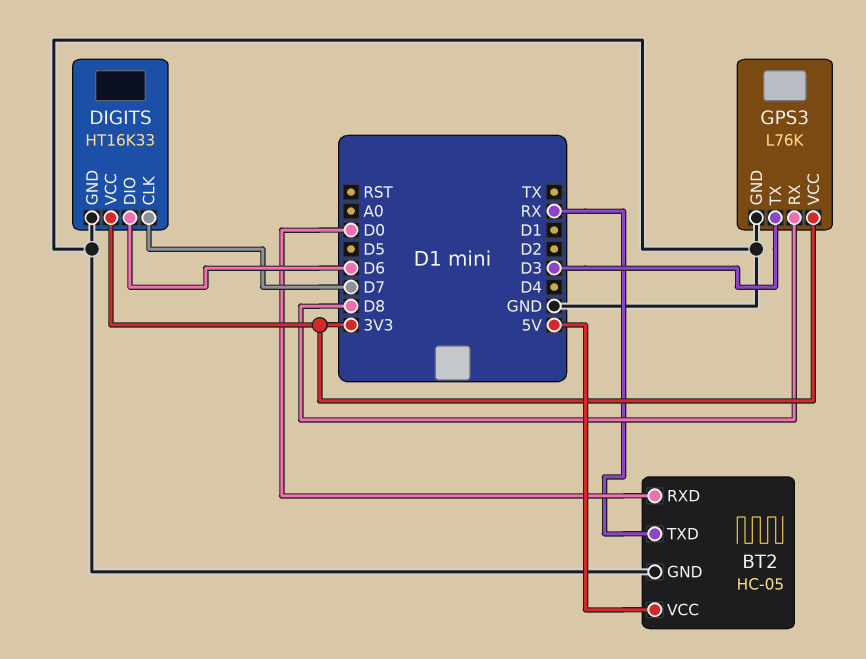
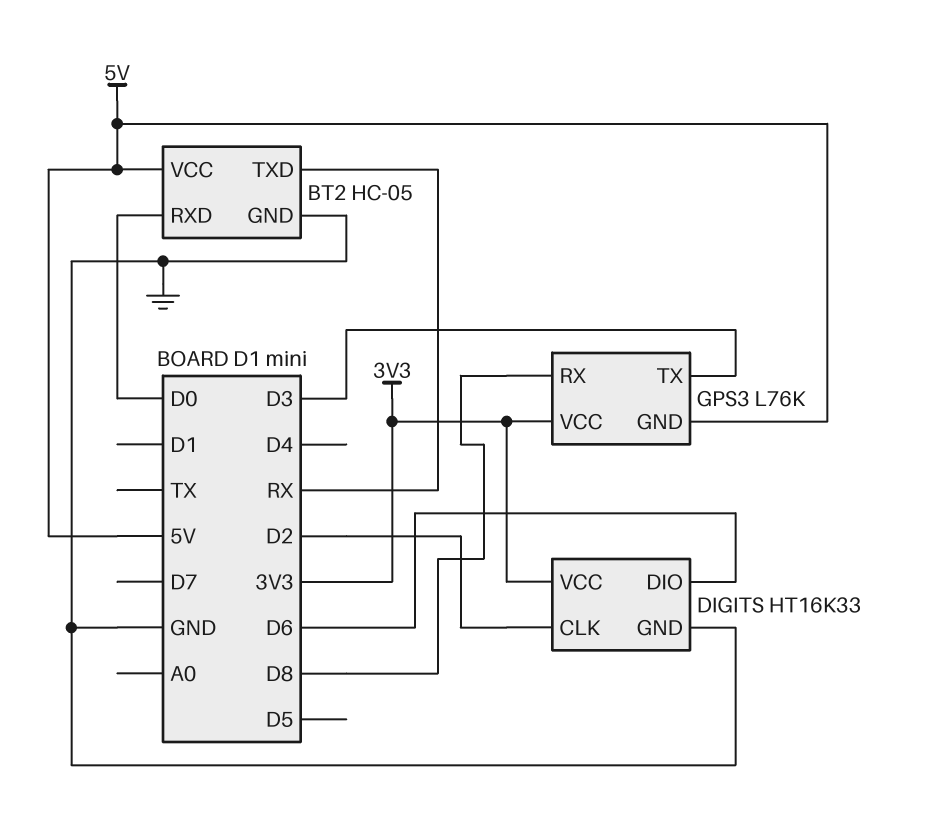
DIGITS pin CLK: D7 -> D2
GPS3 pin GND: GND -> 5V

